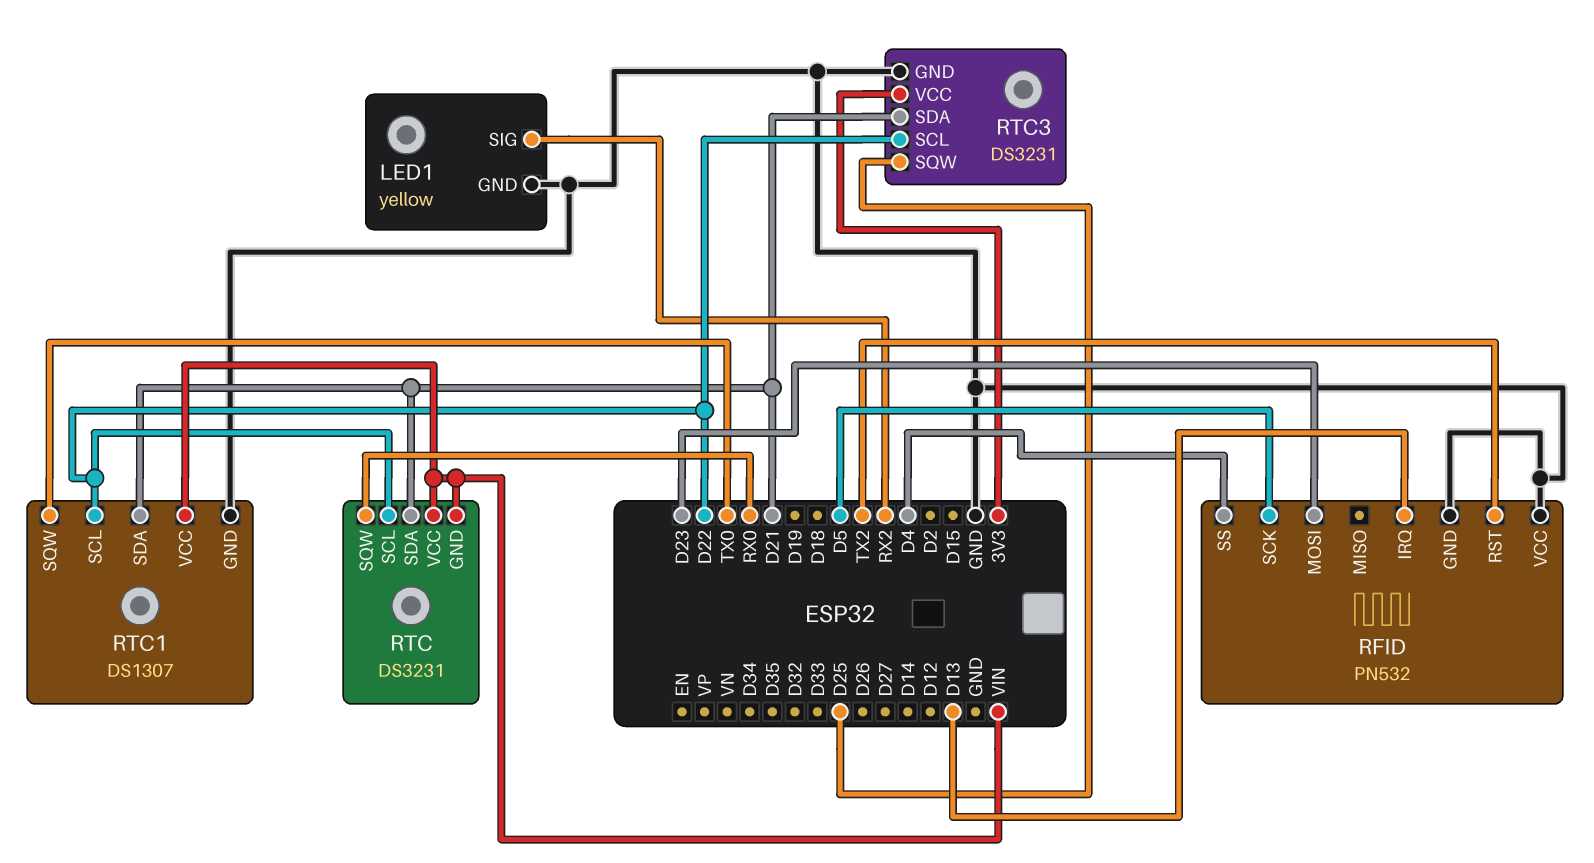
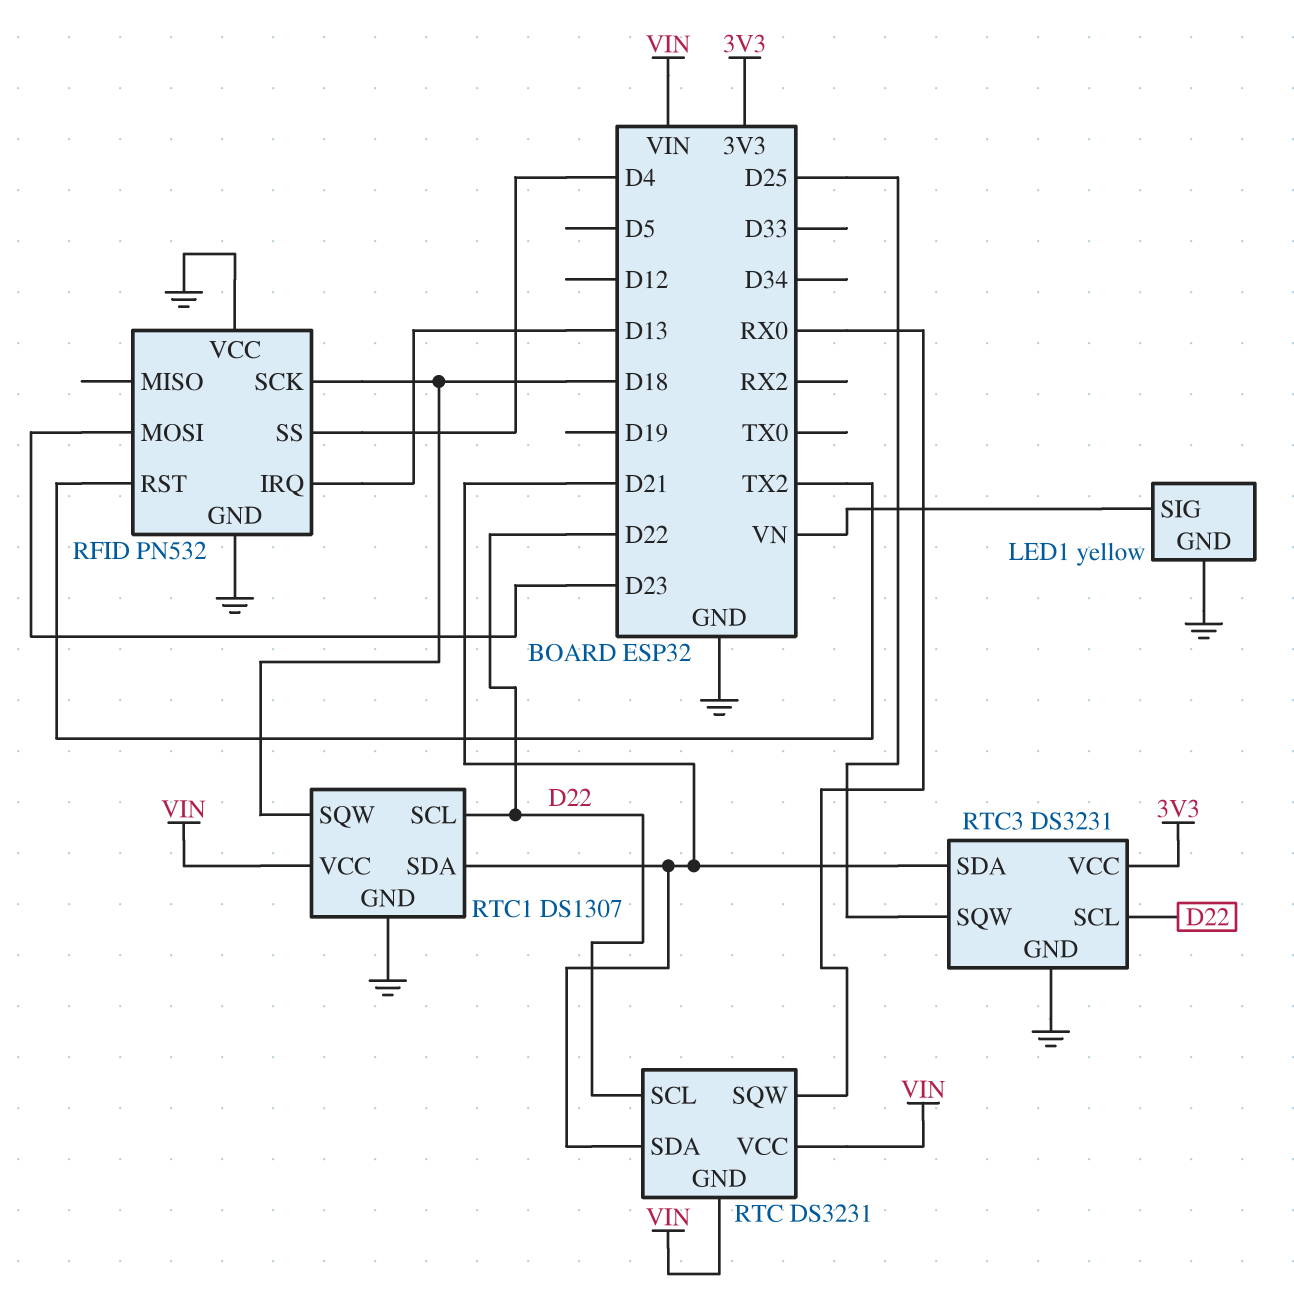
LED1 pin SIG: RX2 -> VN
RFID pin SCK: D5 -> D18
RTC1 pin SQW: TX0 -> D18

